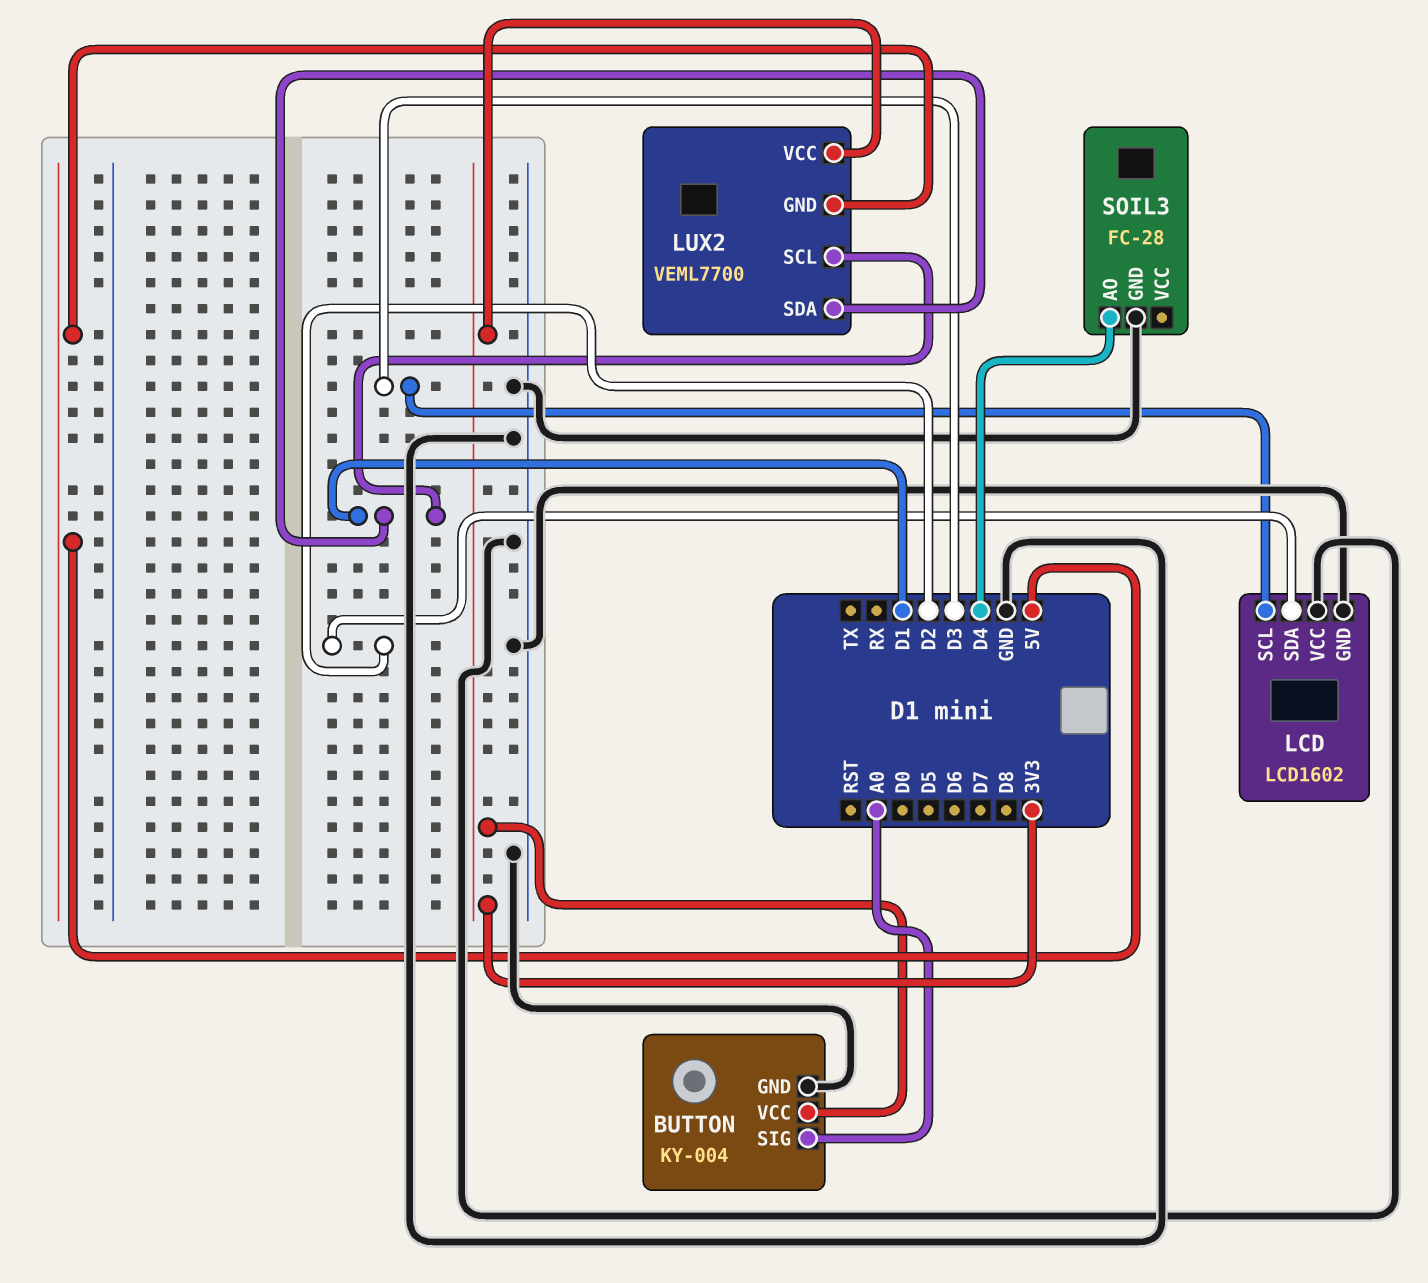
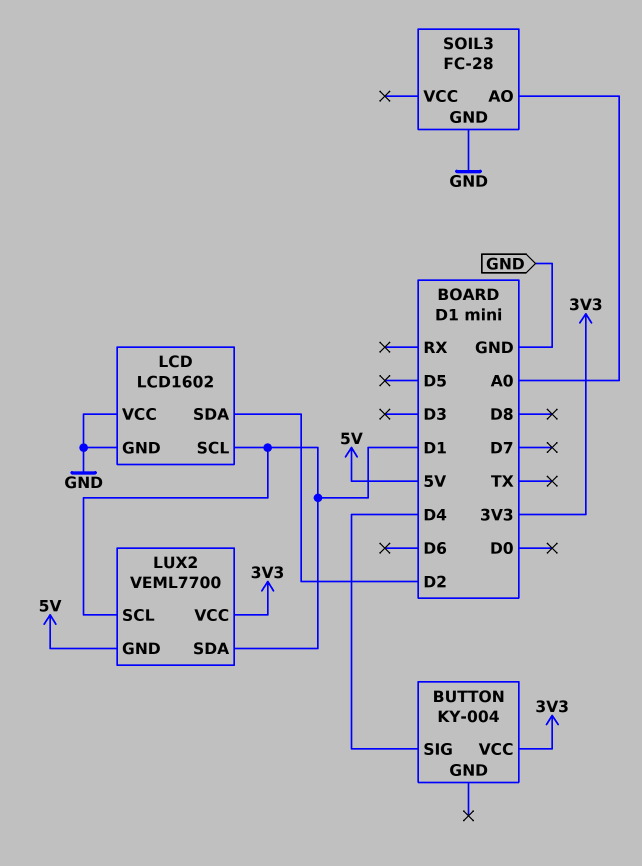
BUTTON pin GND: GND -> none
BUTTON pin SIG: A0 -> D4
LCD pin SCL: D3 -> D1
SOIL3 pin AO: D4 -> A0

